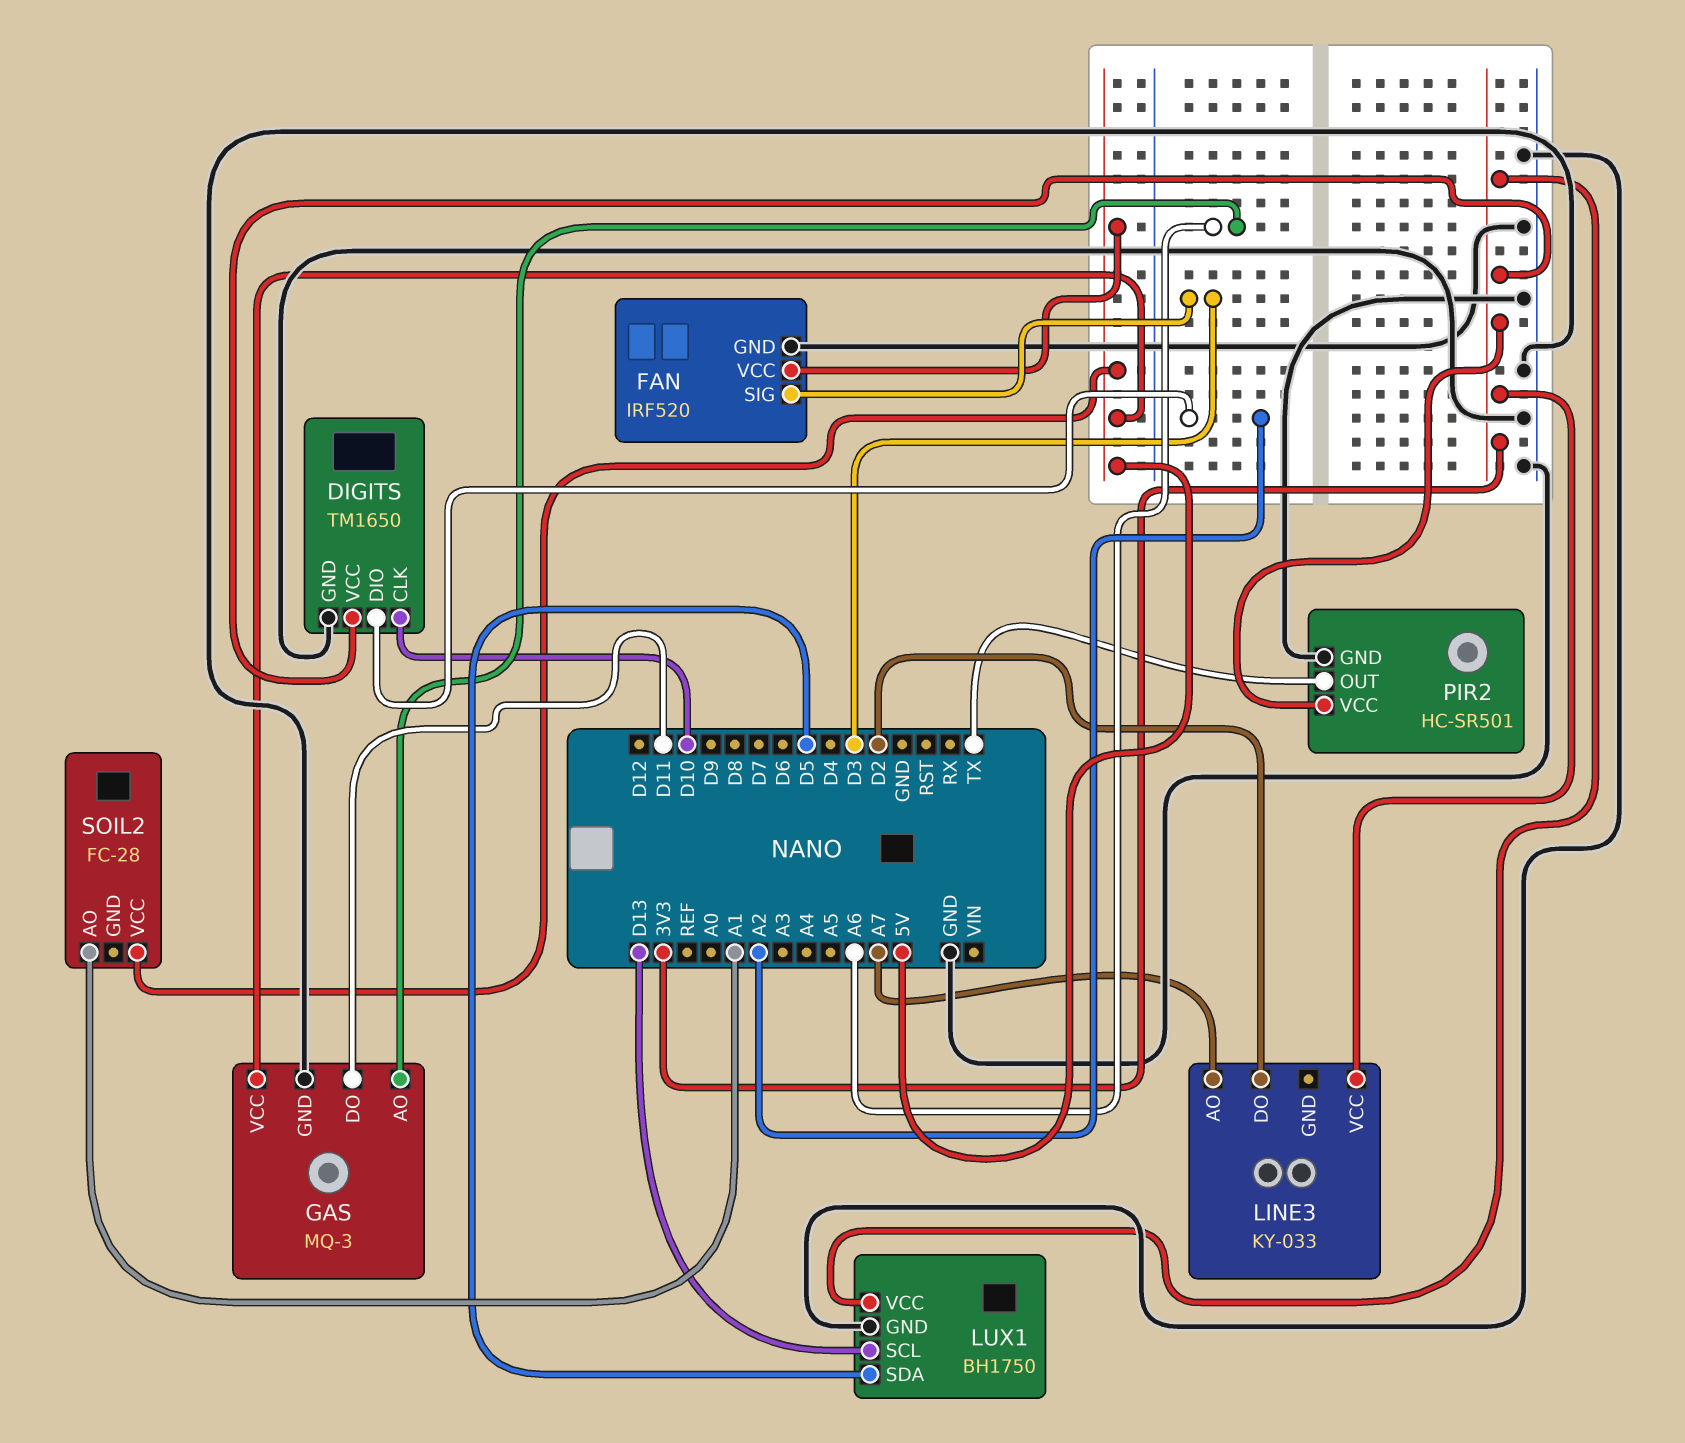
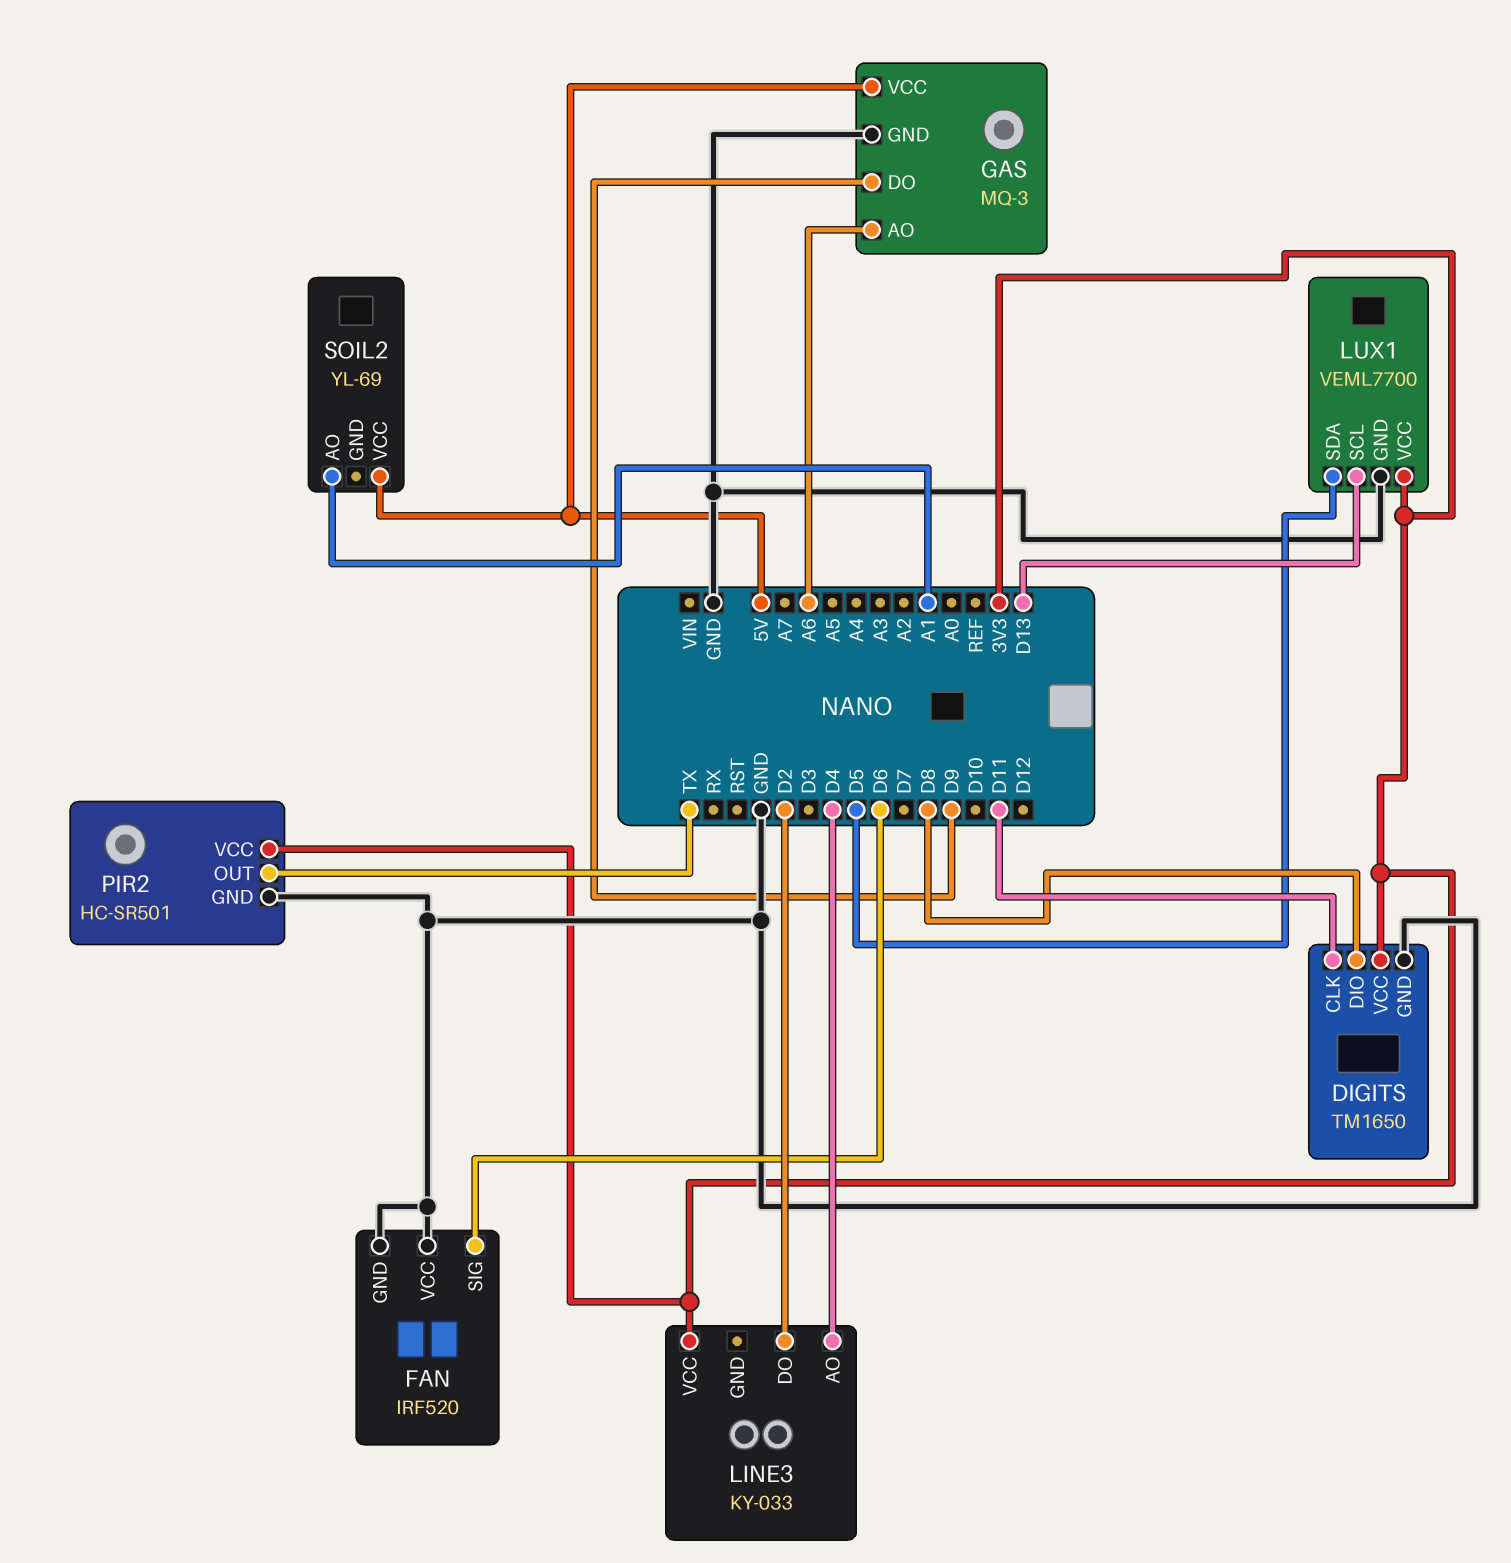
DIGITS pin CLK: D10 -> D11
DIGITS pin DIO: A2 -> D8
FAN pin SIG: D3 -> D6
FAN pin VCC: 5V -> GND
GAS pin DO: D11 -> D9
LINE3 pin AO: A7 -> D4
LUX1: BH1750 -> VEML7700
SOIL2: FC-28 -> YL-69

